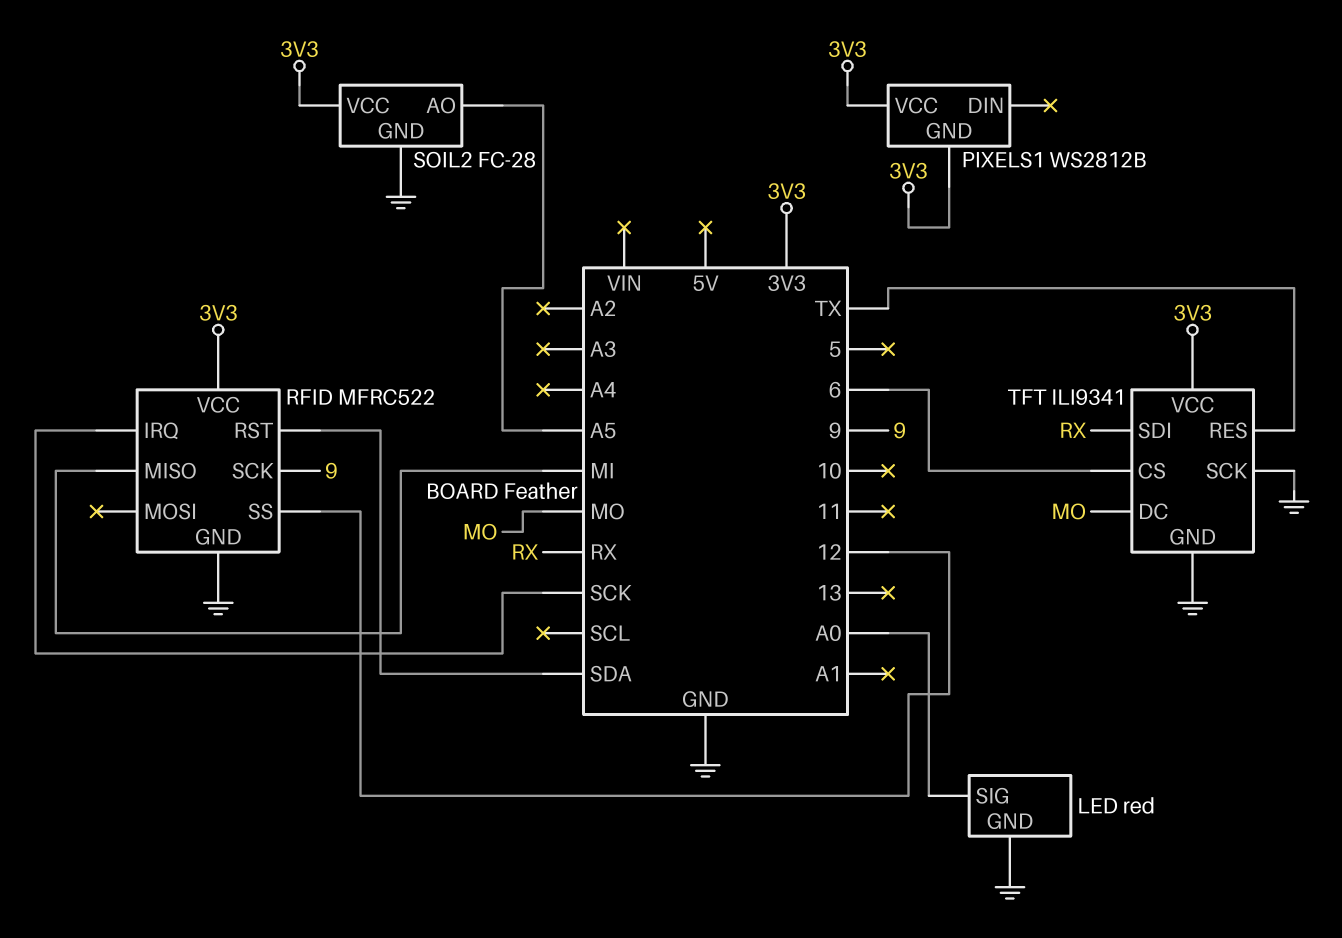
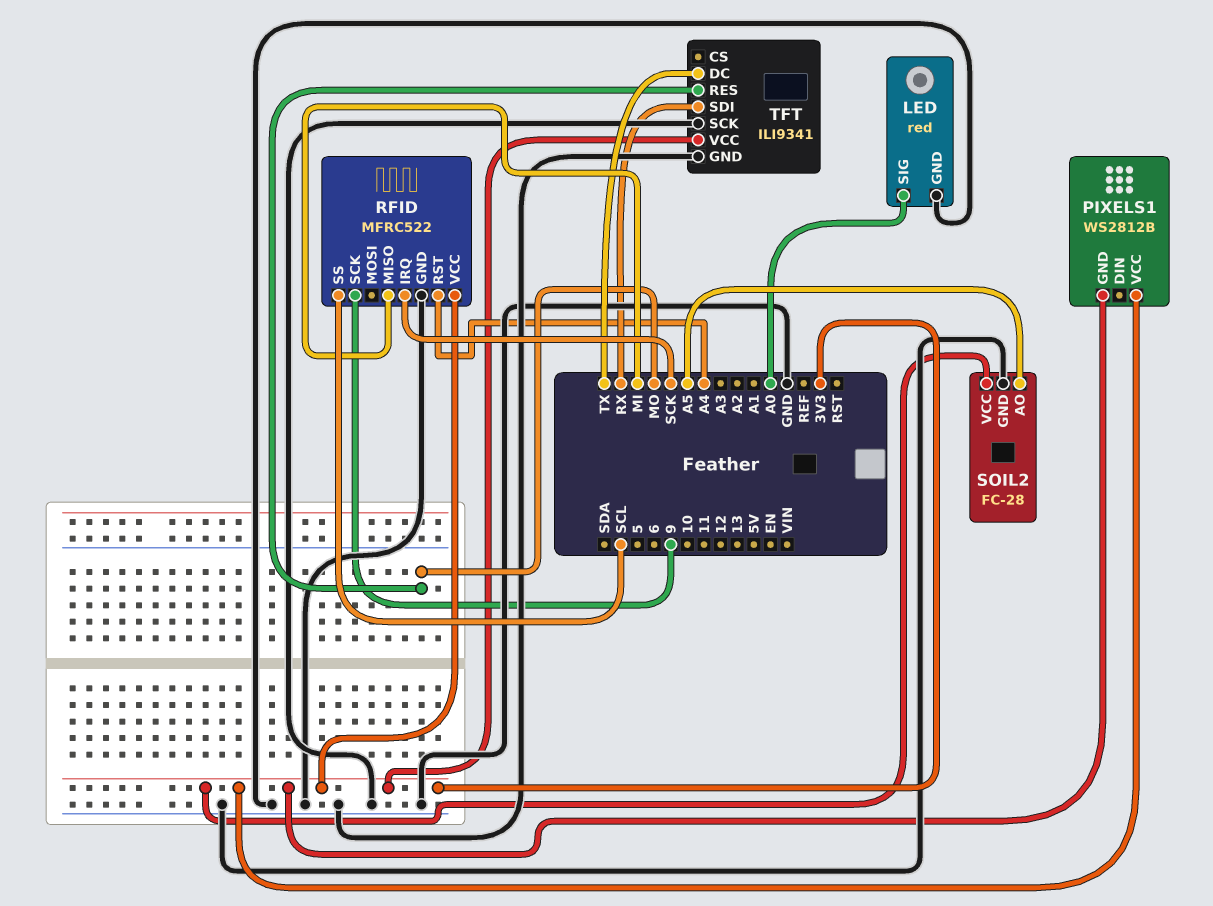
RFID pin RST: SDA -> A4
RFID pin SS: 12 -> SCL
TFT pin CS: 6 -> none
TFT pin DC: MO -> TX
TFT pin RES: TX -> MO

